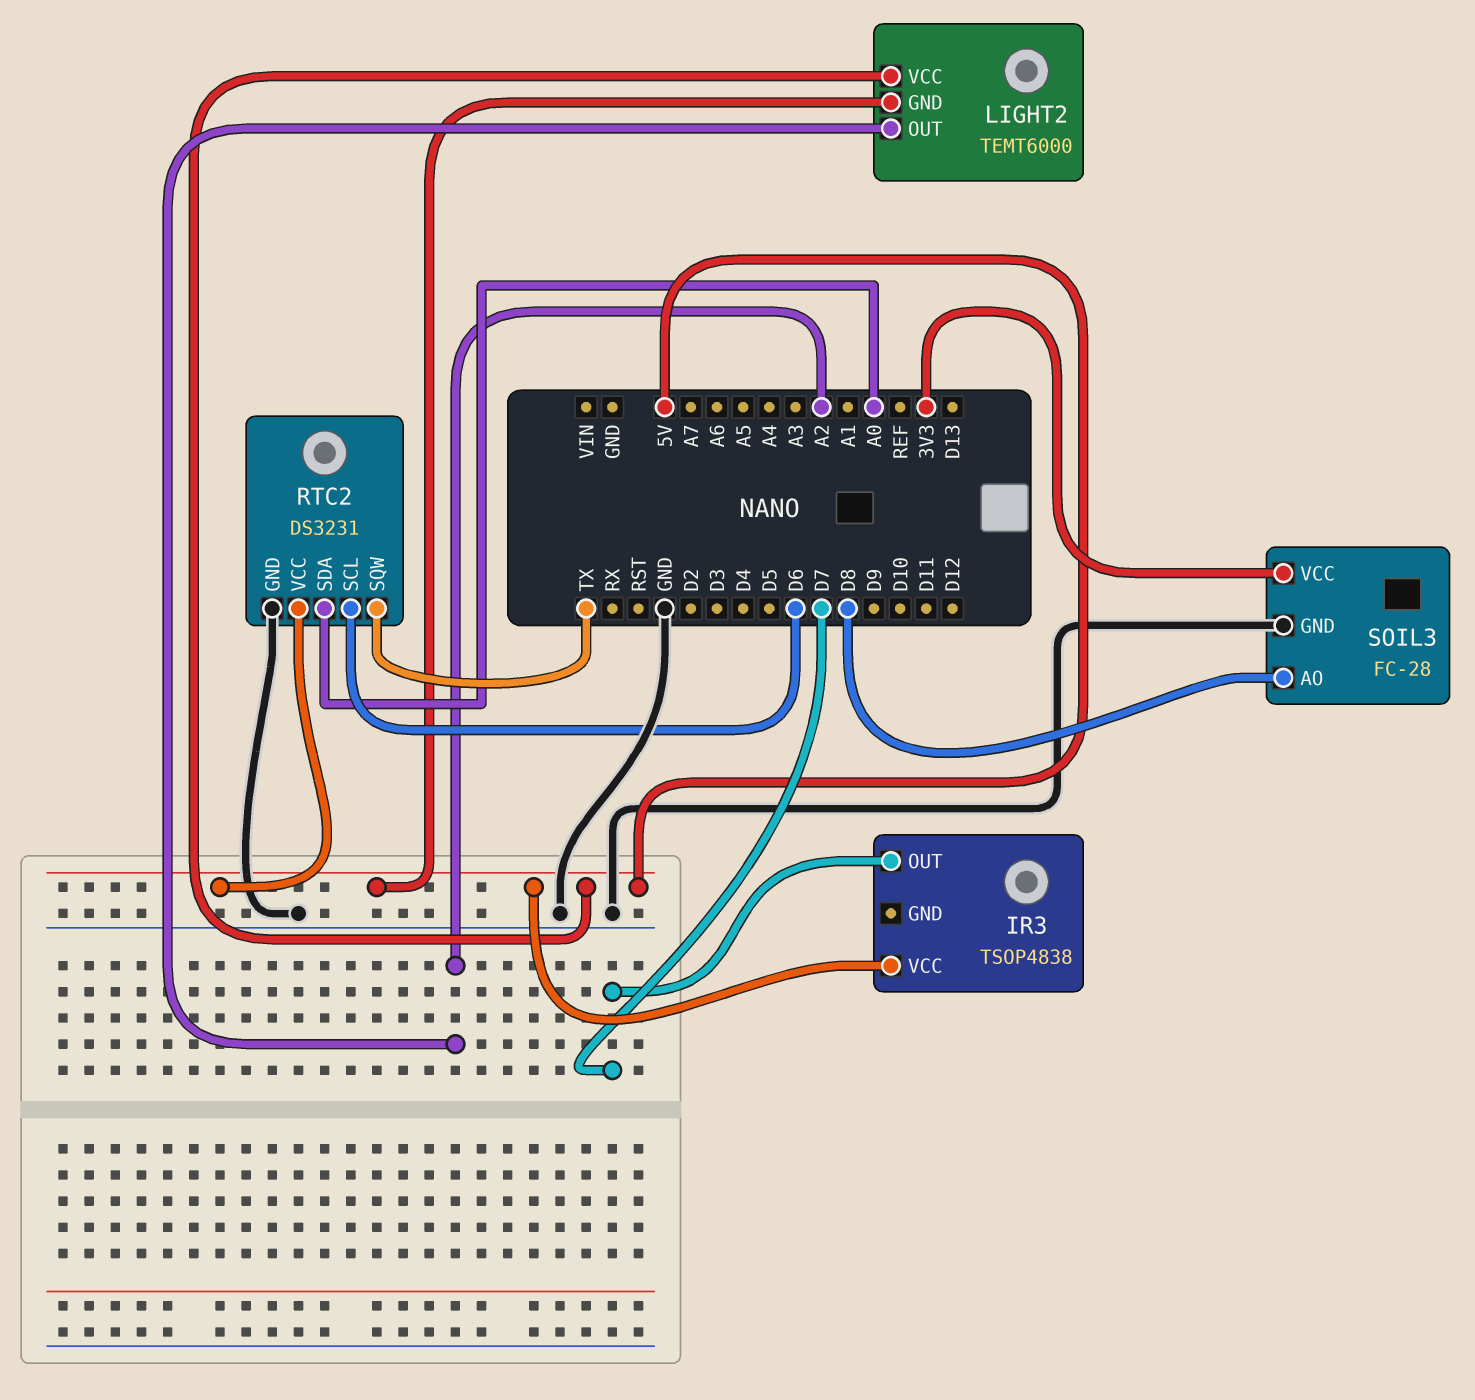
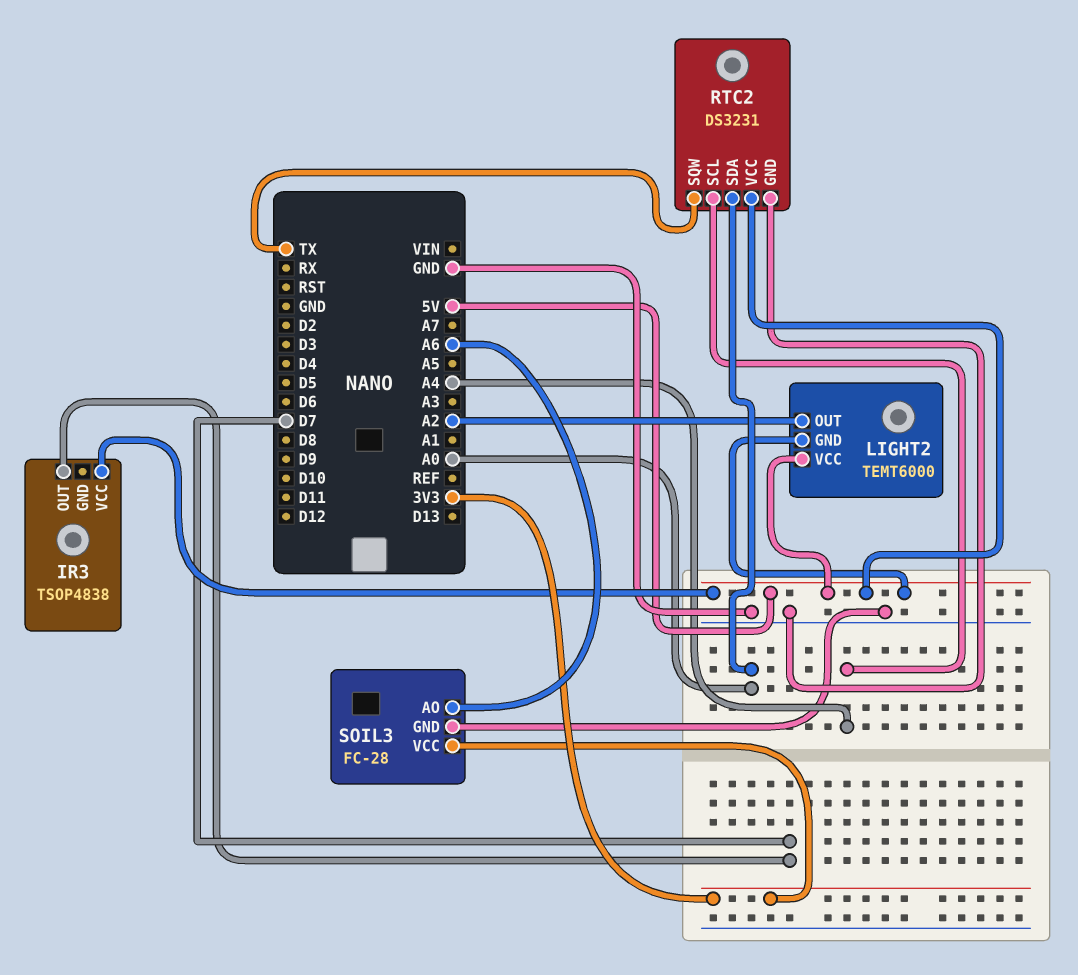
RTC2 pin SCL: D6 -> A4
SOIL3 pin AO: D8 -> A6

